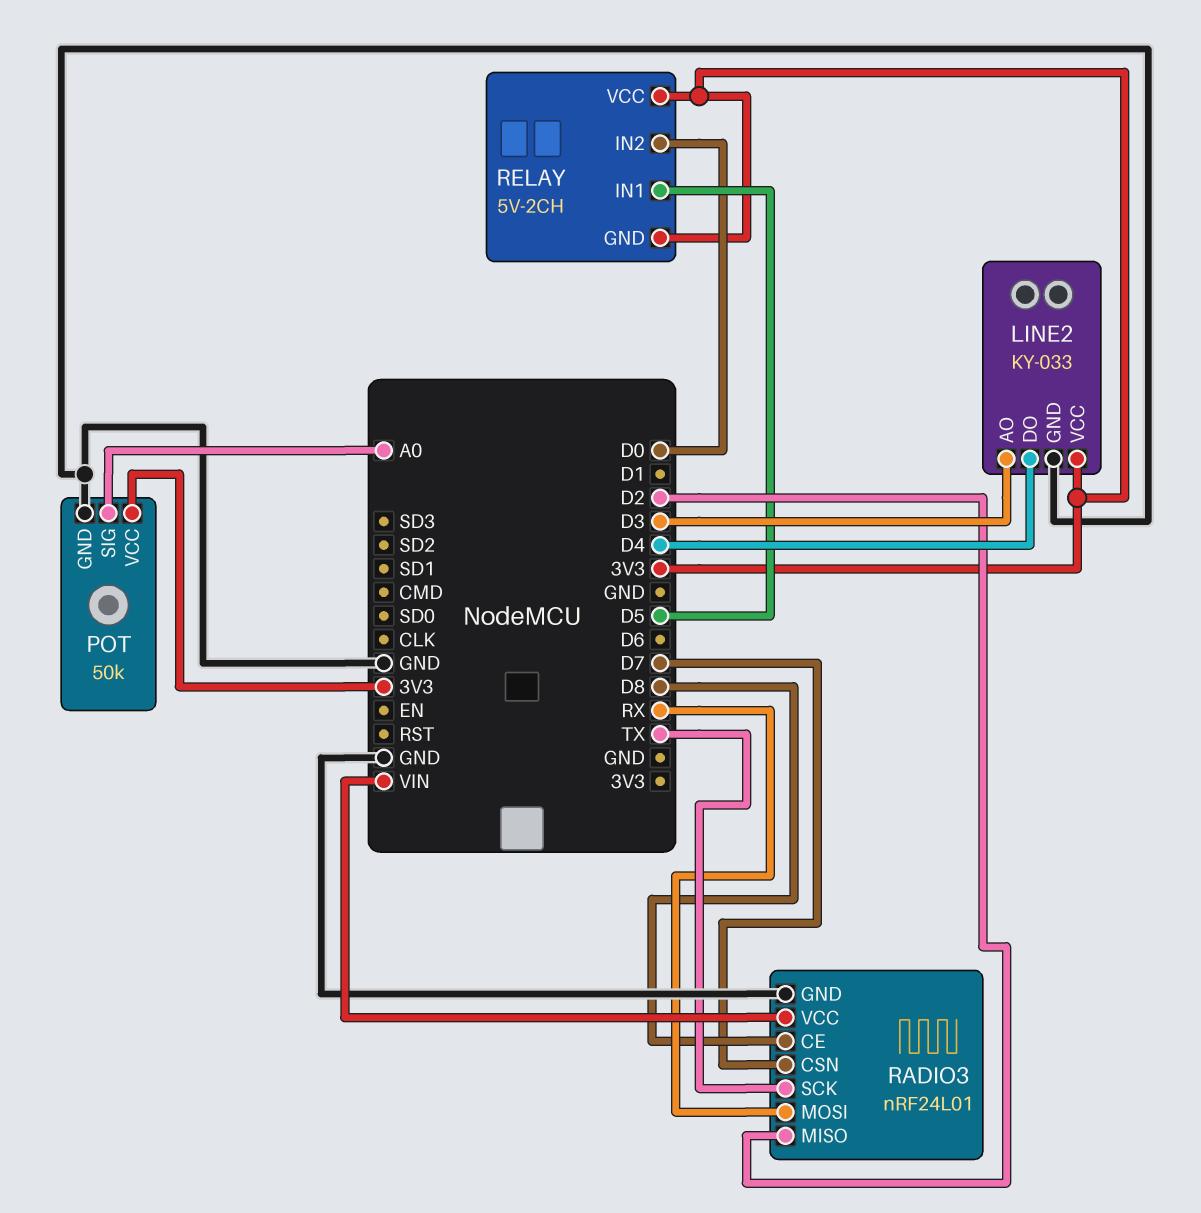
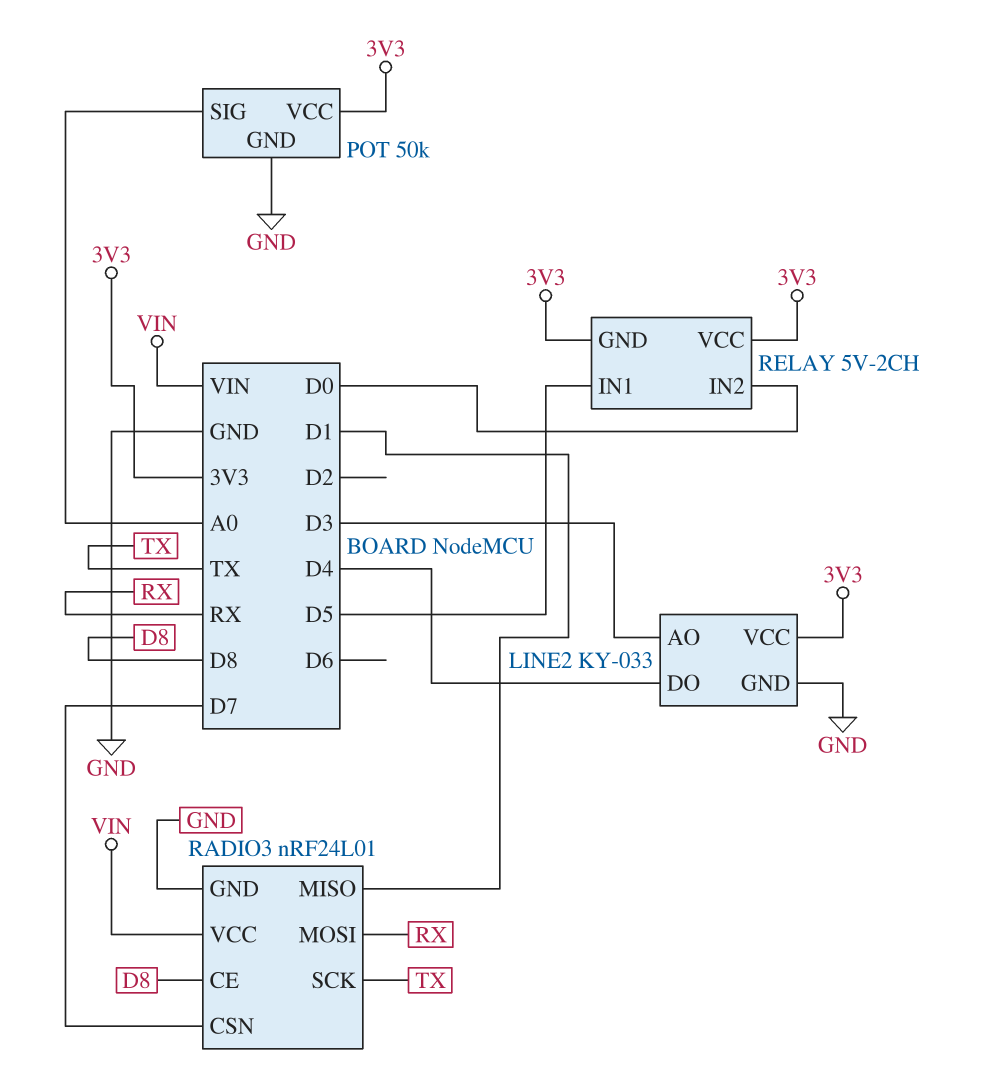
RADIO3 pin MISO: D2 -> D1

